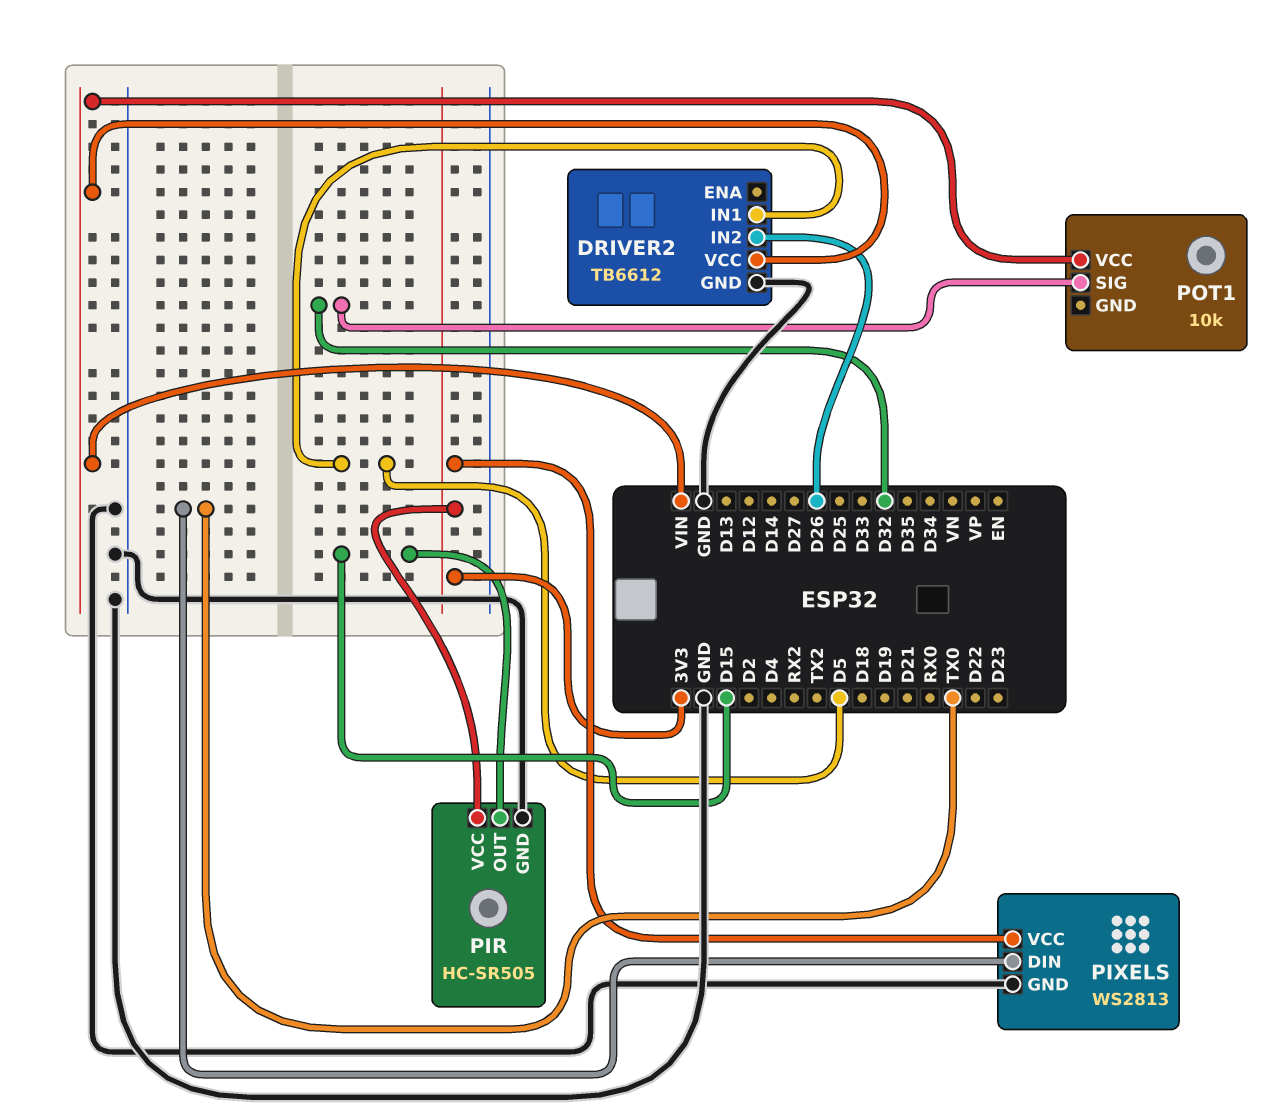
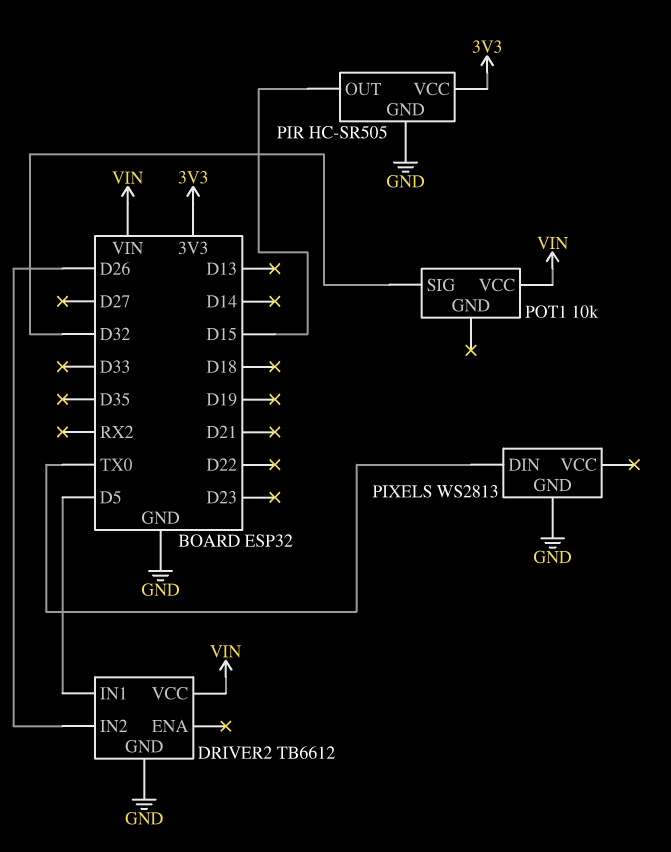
PIXELS pin VCC: 3V3 -> none

